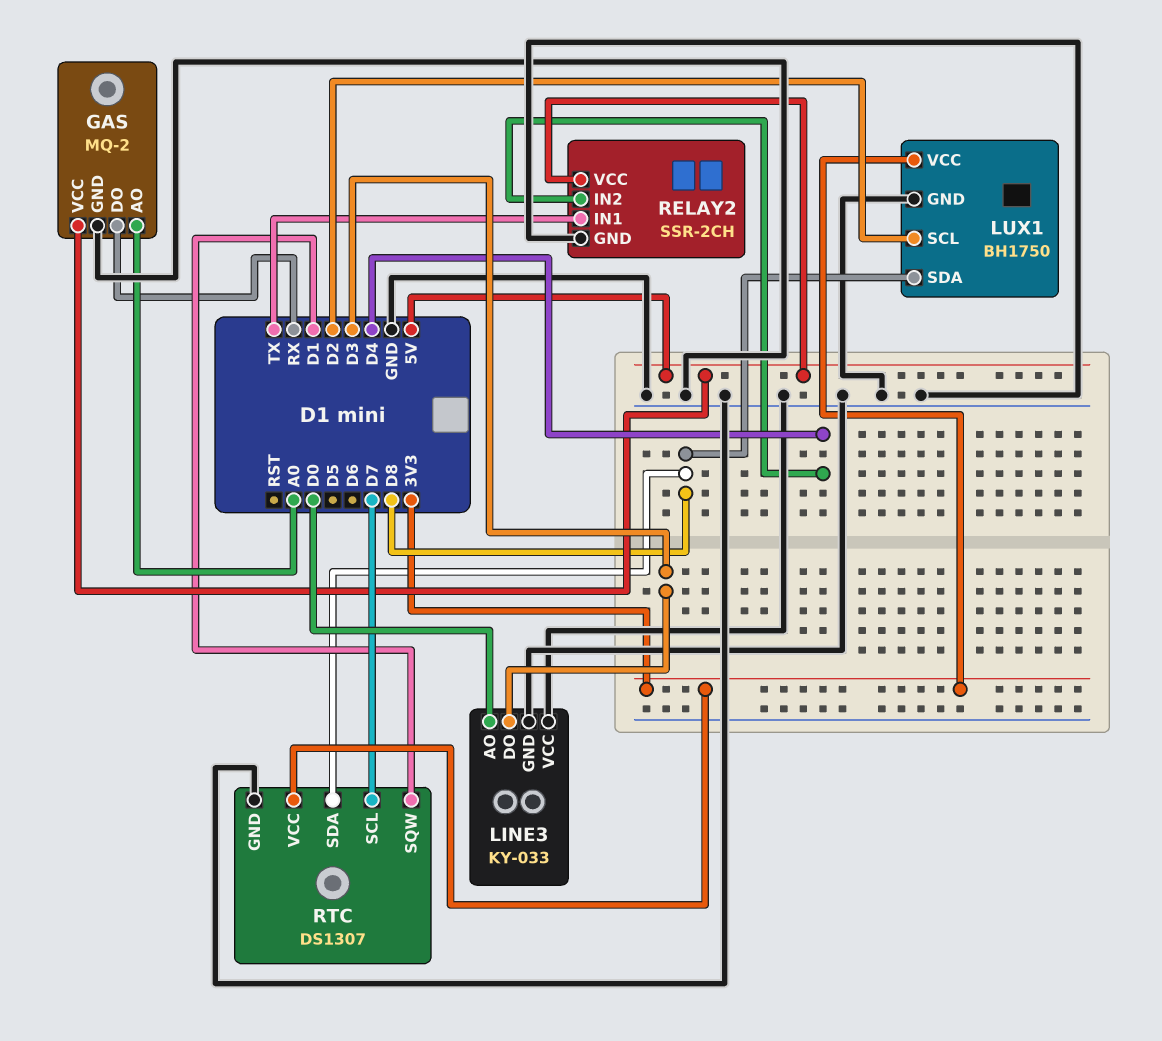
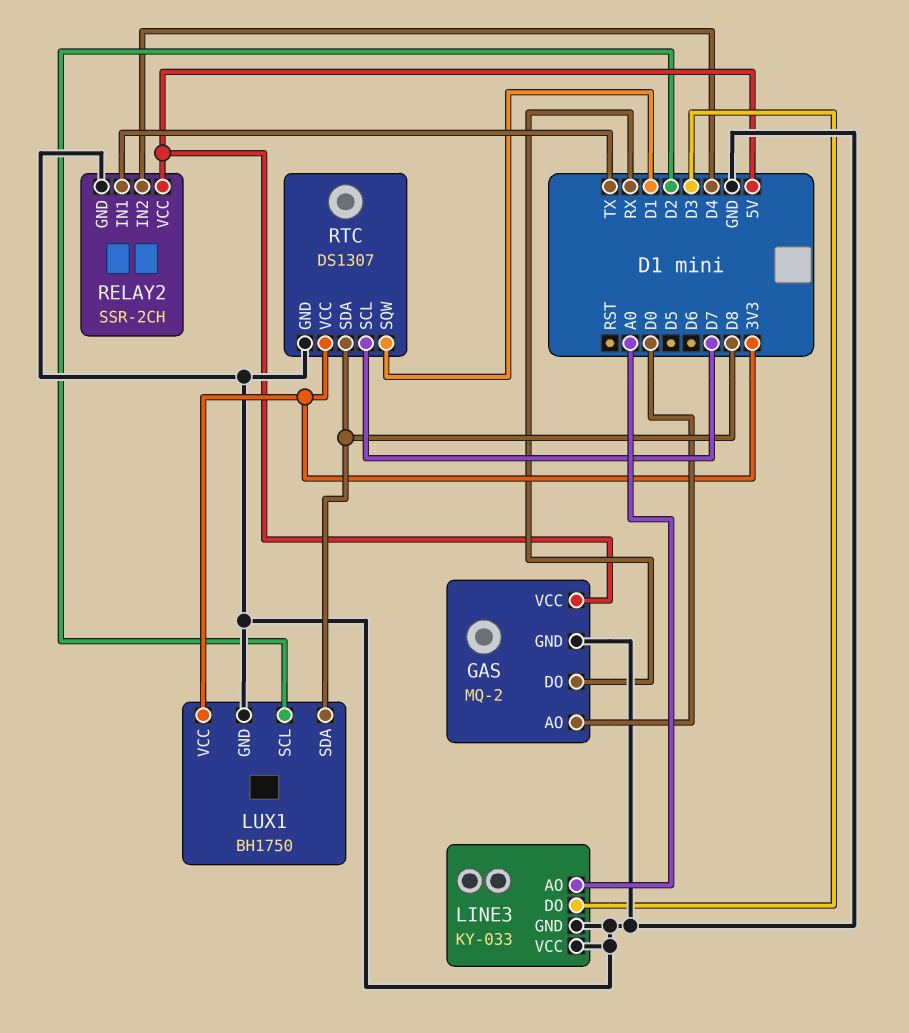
GAS pin AO: A0 -> D0
LINE3 pin AO: D0 -> A0

